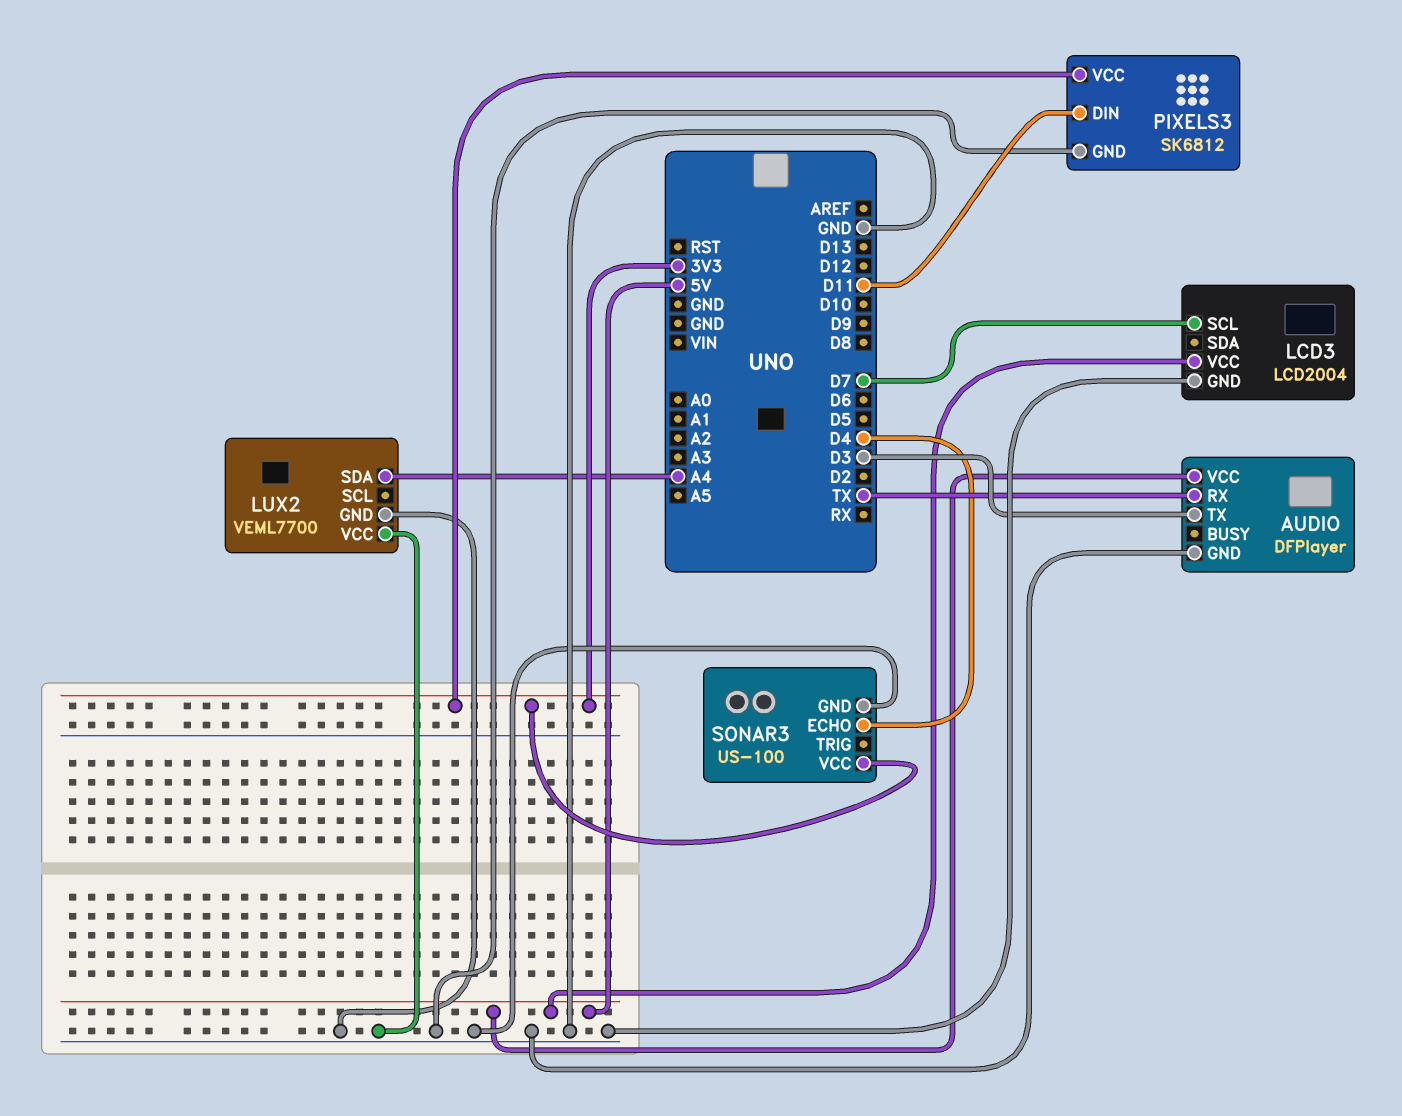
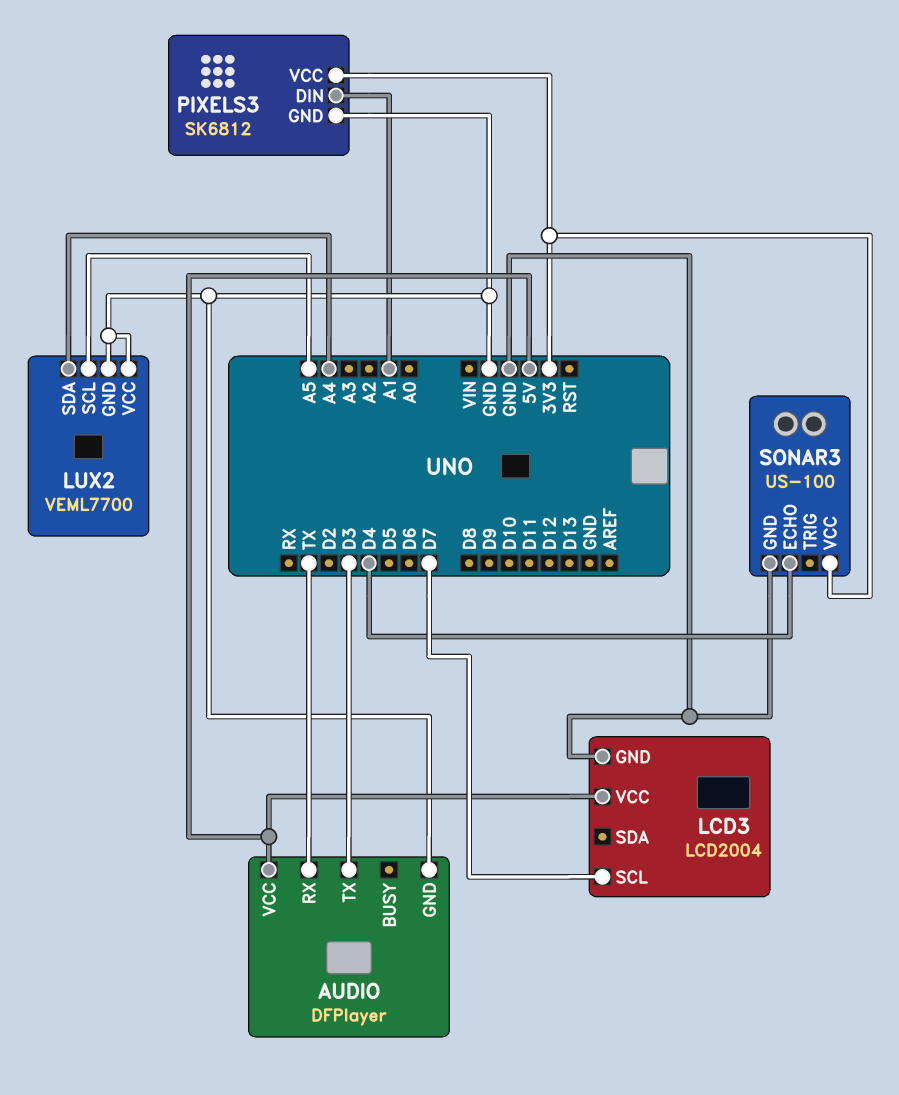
LUX2 pin SCL: none -> A5
PIXELS3 pin DIN: D11 -> A1

